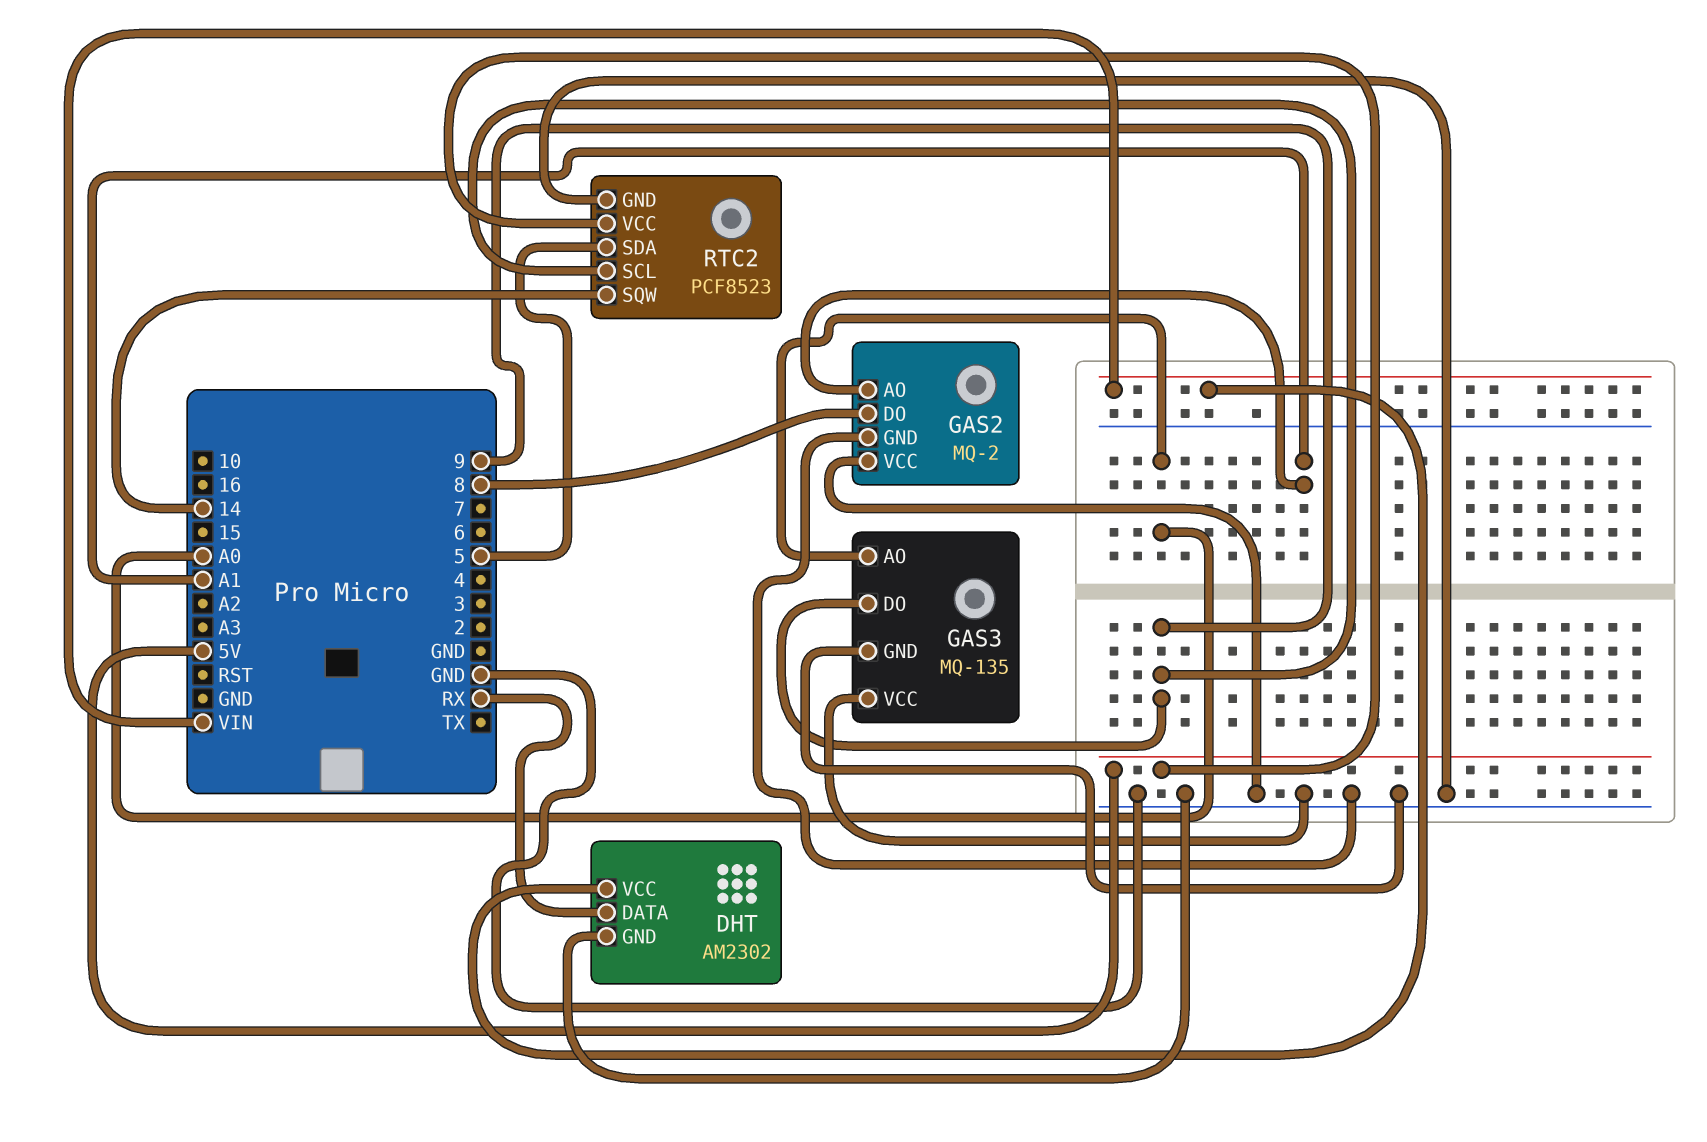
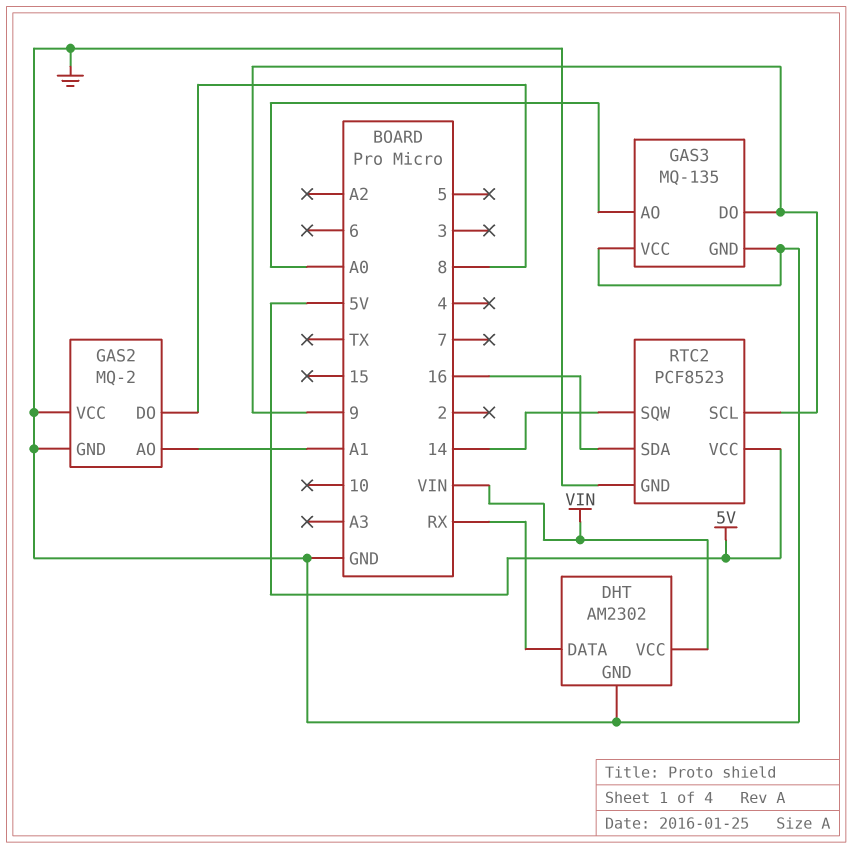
RTC2 pin SDA: 5 -> 16

